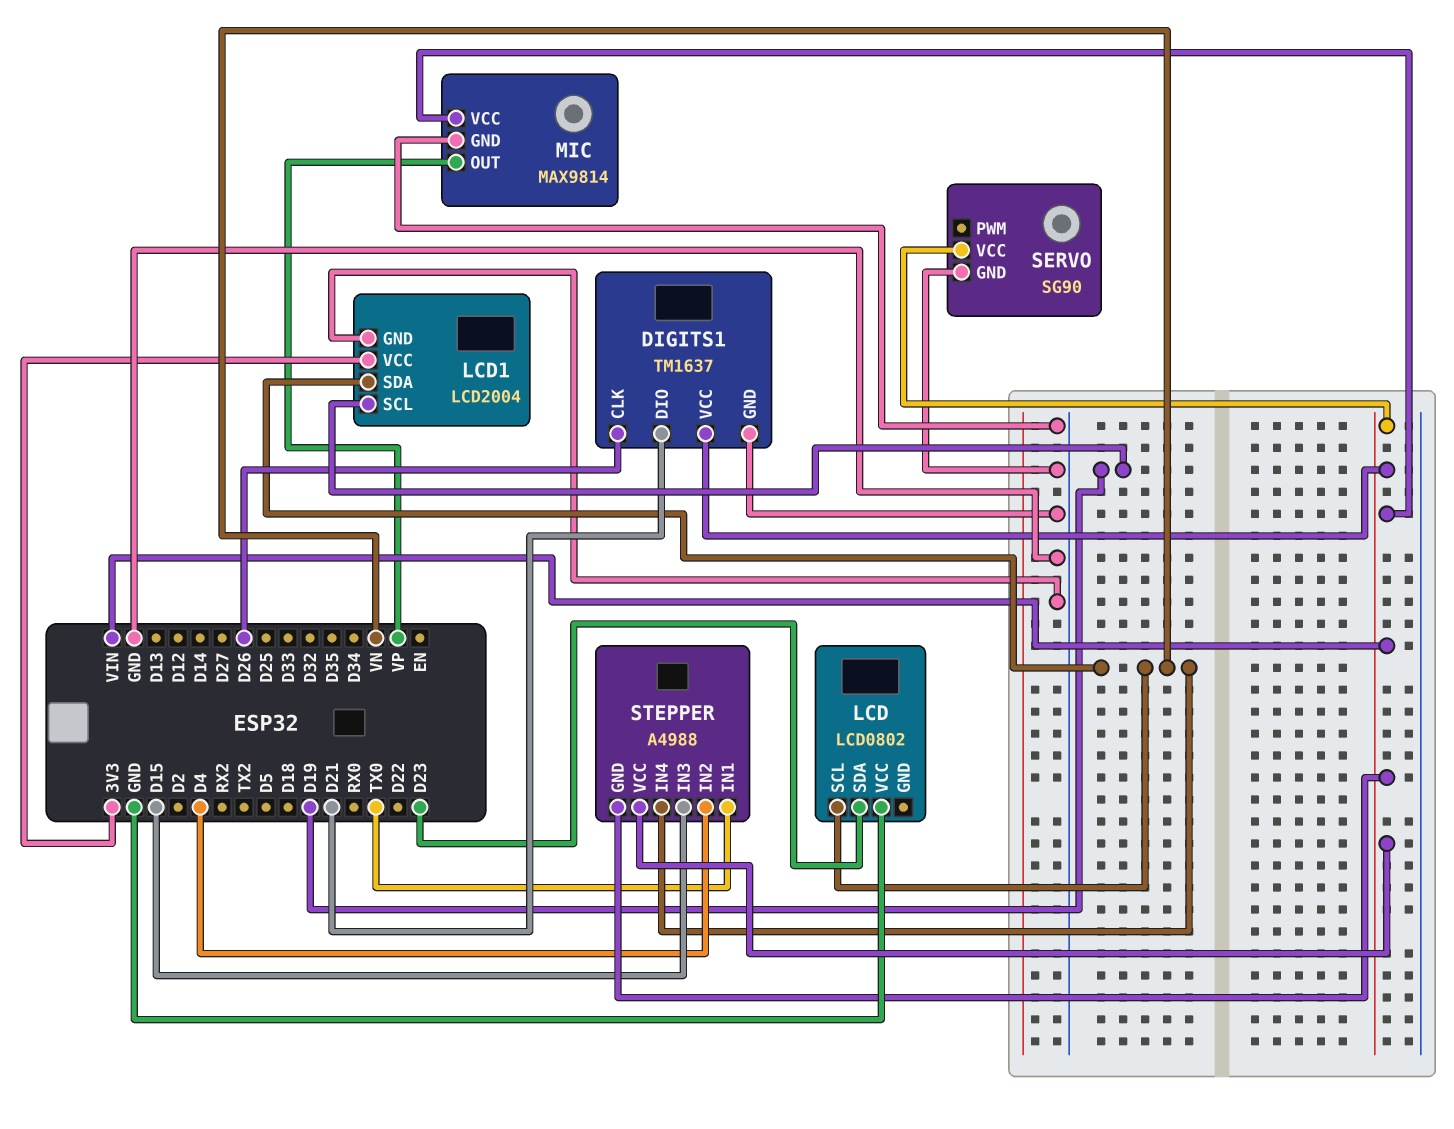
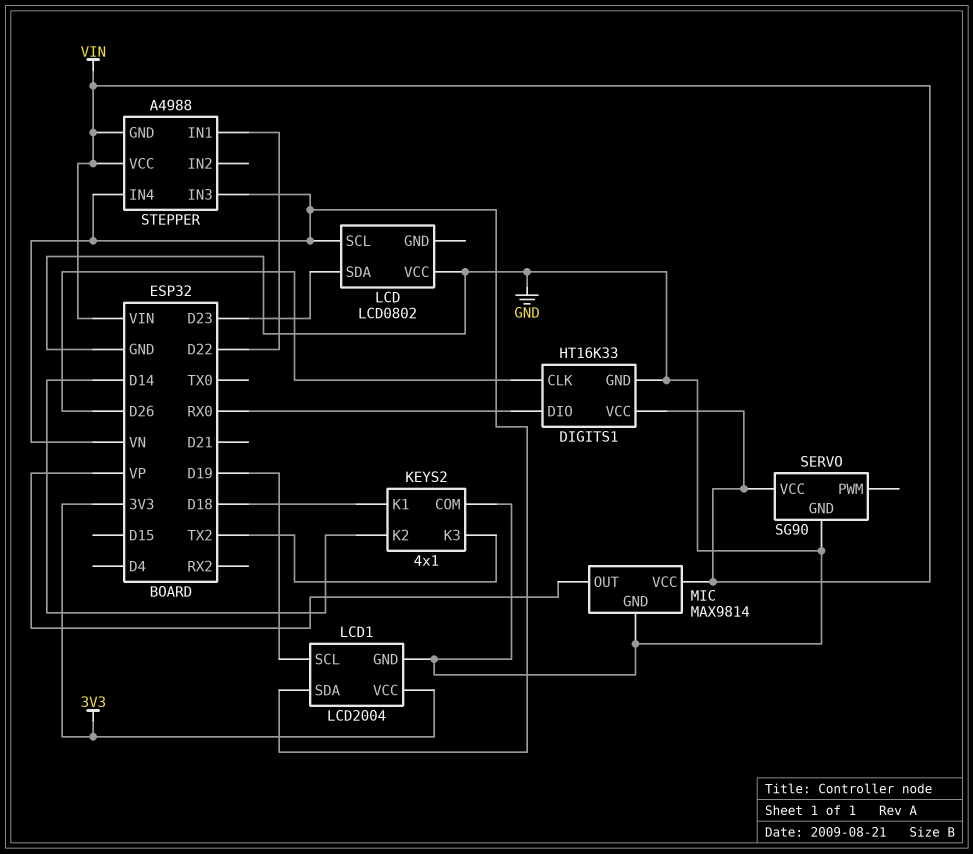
DIGITS1: TM1637 -> HT16K33
DIGITS1 pin DIO: D21 -> RX0
KEYS2: none -> 4x1
KEYS2 pin COM: none -> GND
KEYS2 pin K1: none -> D18
KEYS2 pin K2: none -> D14
KEYS2 pin K3: none -> TX2
STEPPER pin IN1: TX0 -> D22
STEPPER pin IN2: D4 -> none
STEPPER pin IN3: D15 -> VN

